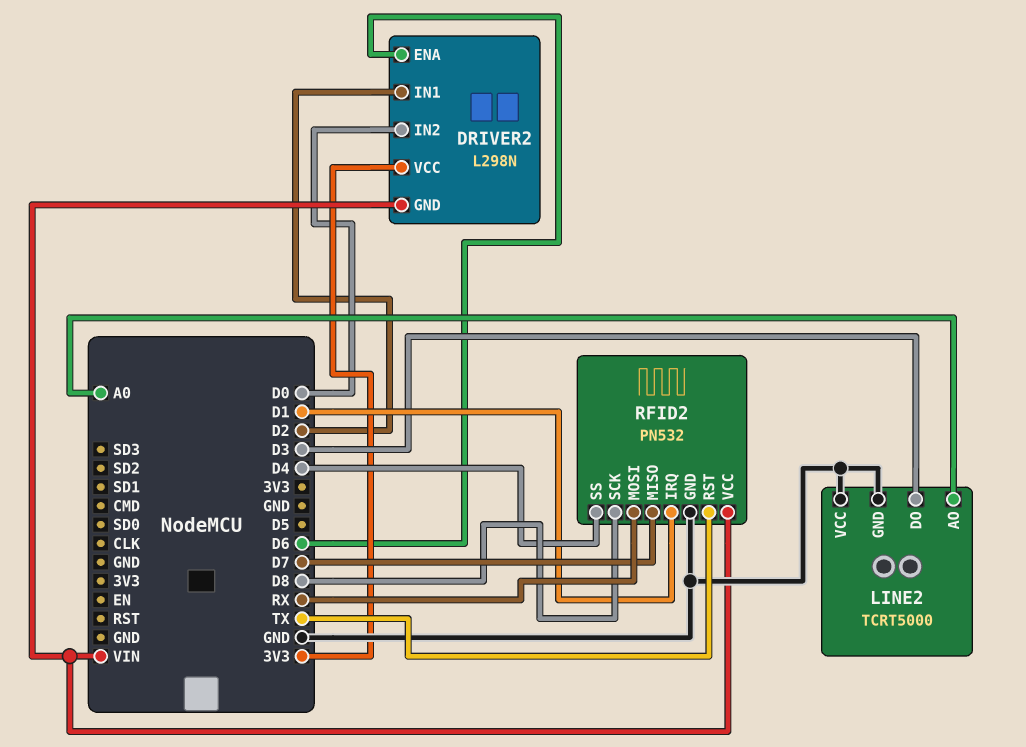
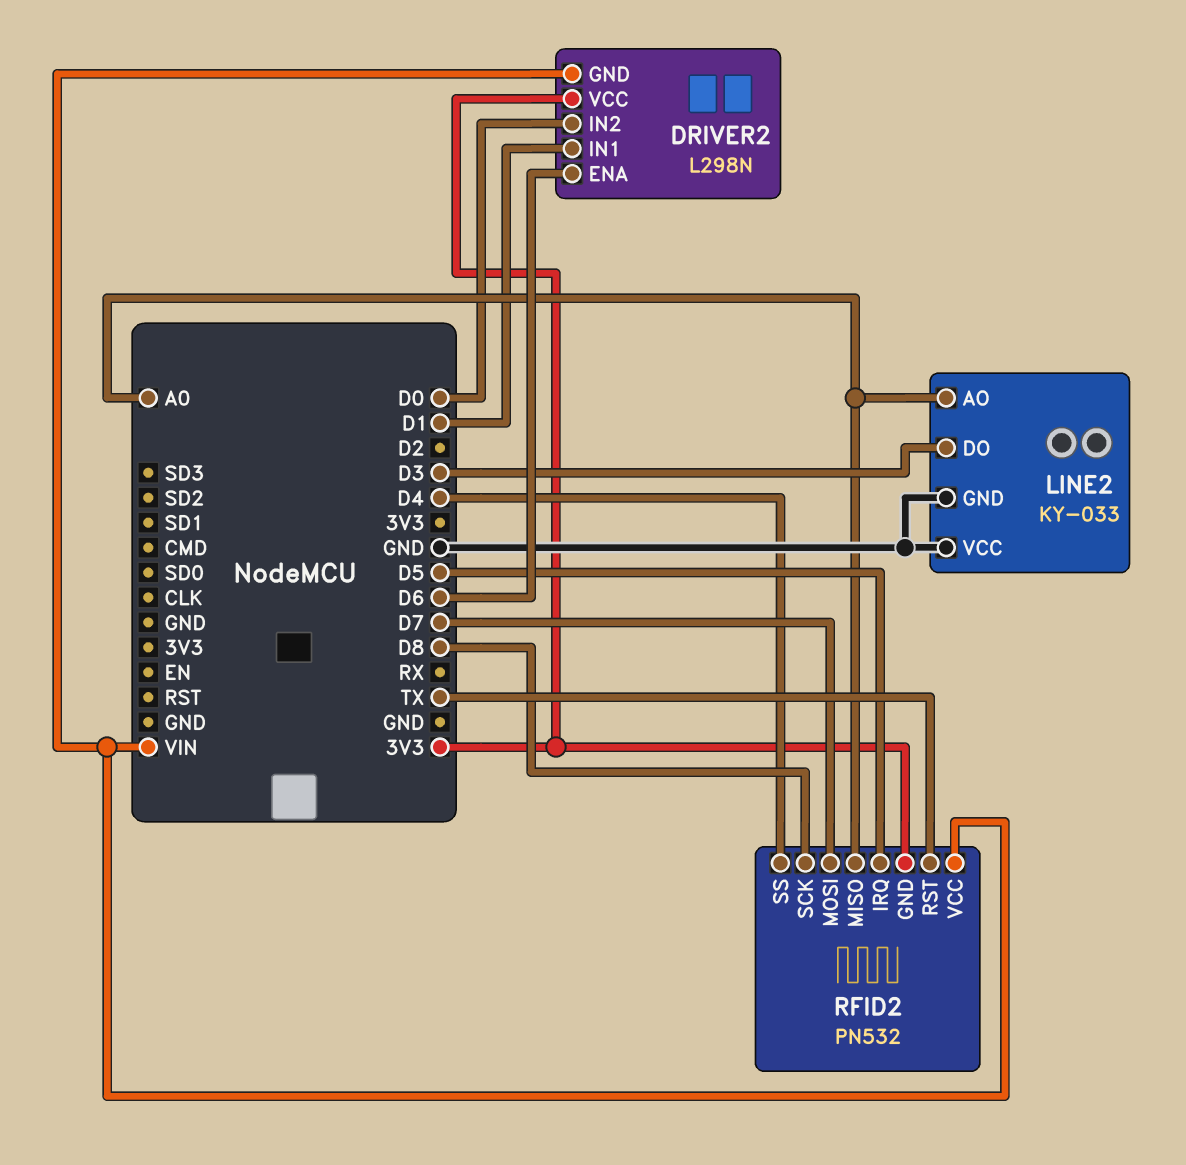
DRIVER2 pin IN1: D2 -> D1
LINE2: TCRT5000 -> KY-033
RFID2 pin GND: GND -> 3V3
RFID2 pin IRQ: D1 -> D5
RFID2 pin MISO: D7 -> A0
RFID2 pin MOSI: RX -> D7

